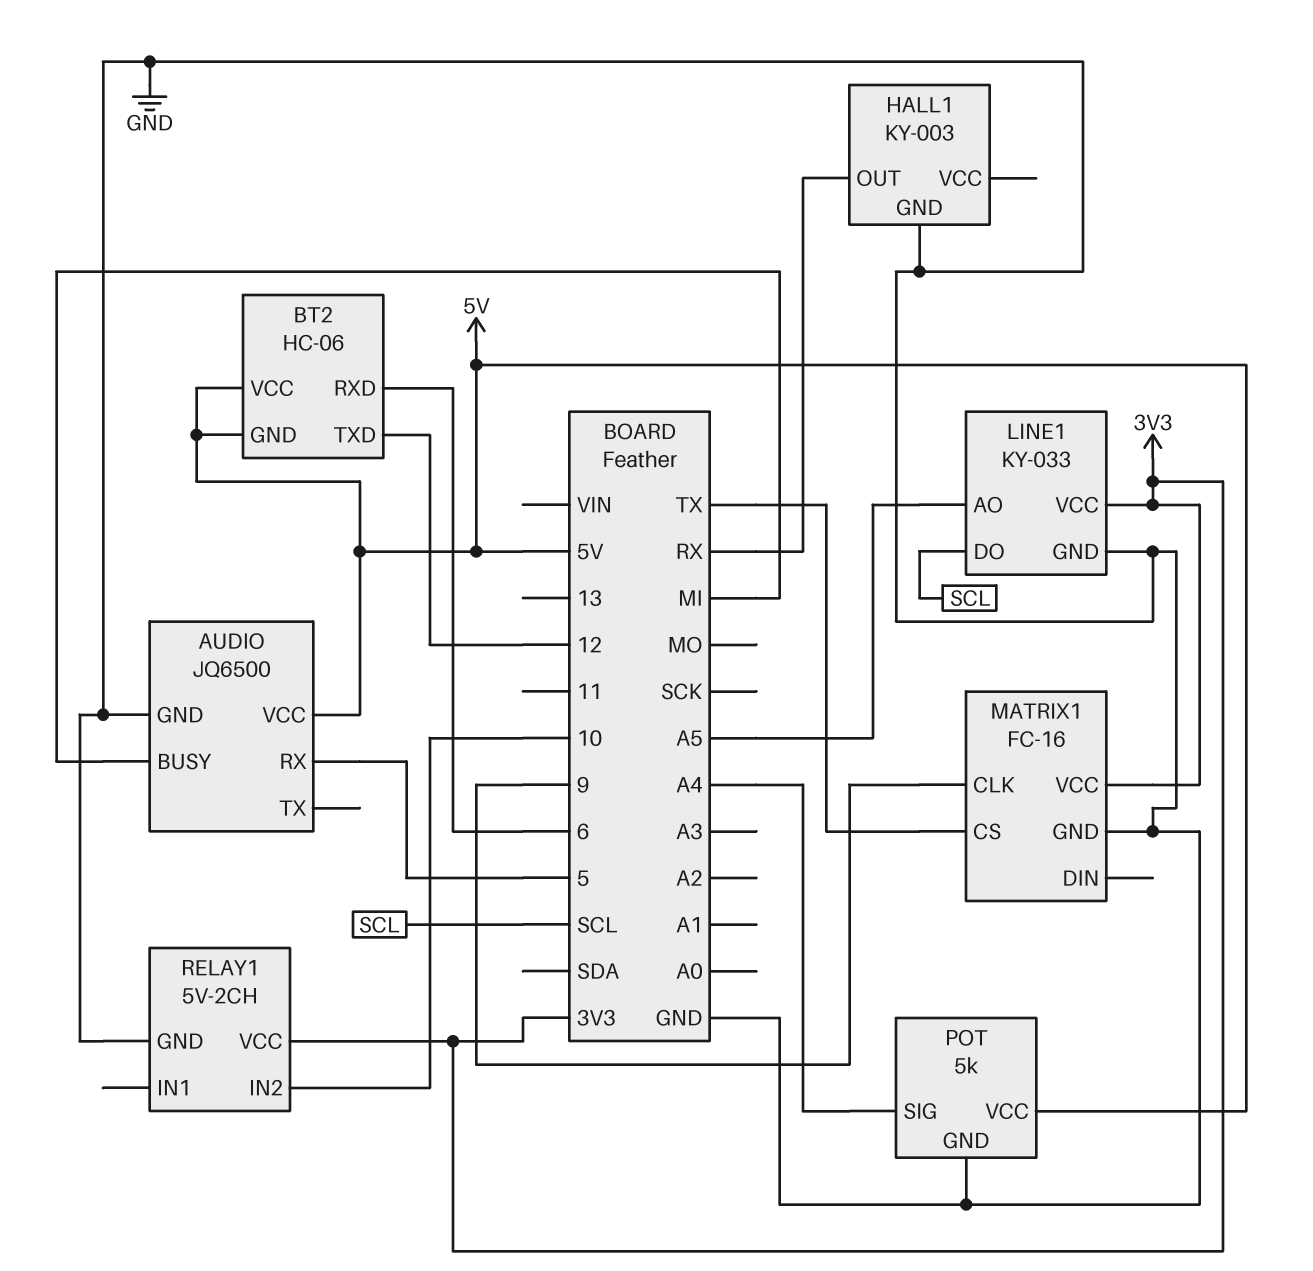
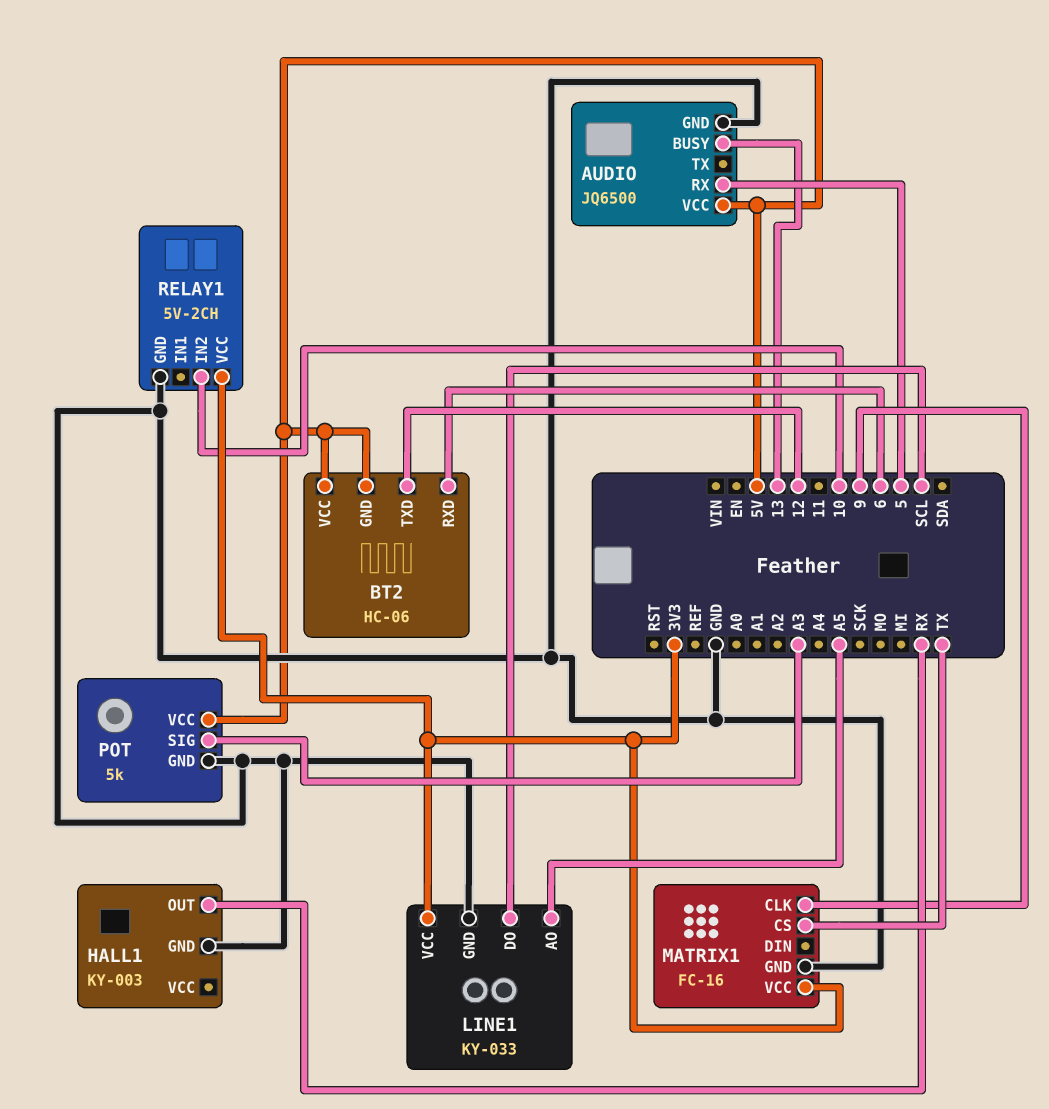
AUDIO pin BUSY: MI -> 13
POT pin SIG: A4 -> A3

